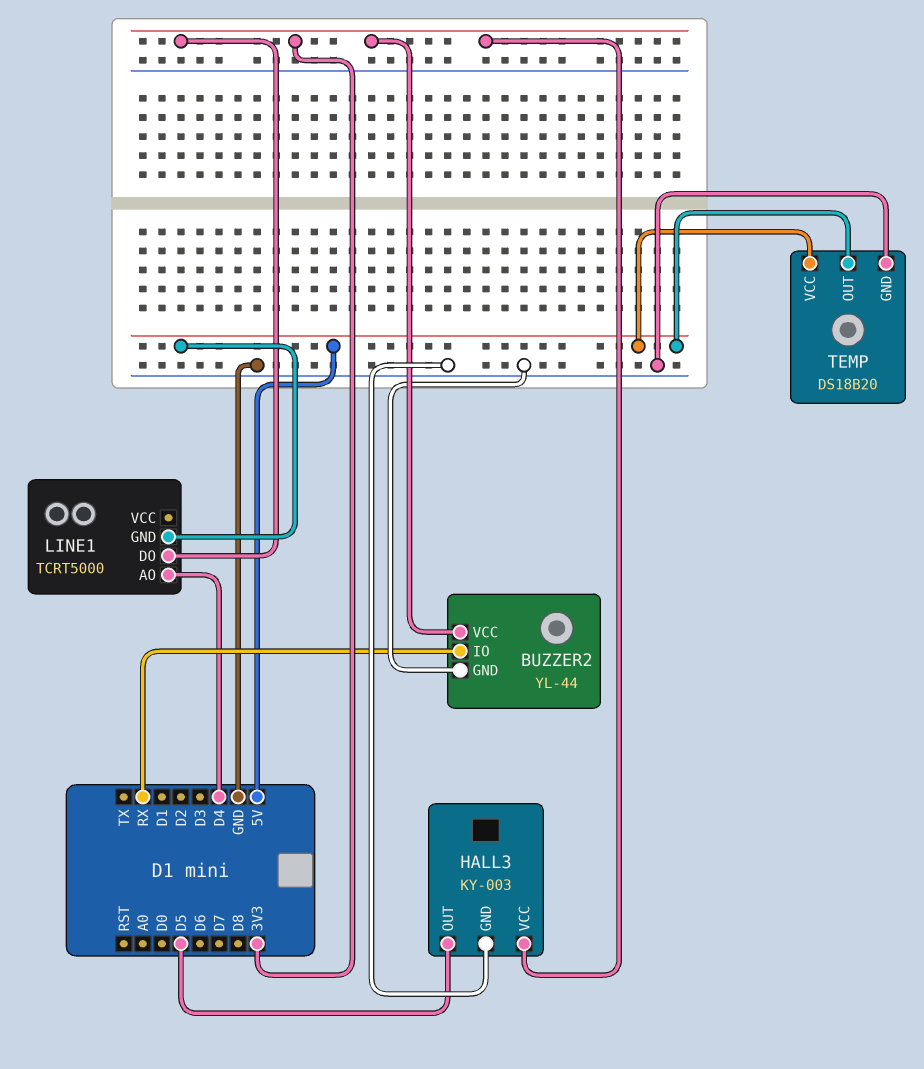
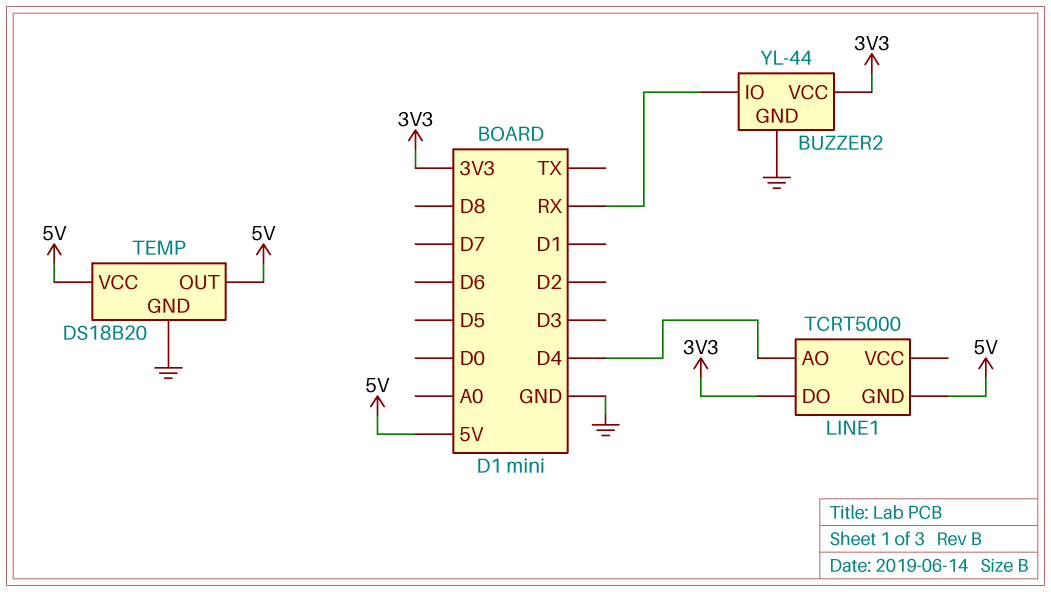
HALL3: KY-003 -> none
HALL3 pin GND: GND -> none
HALL3 pin OUT: D5 -> none
HALL3 pin VCC: 3V3 -> none

